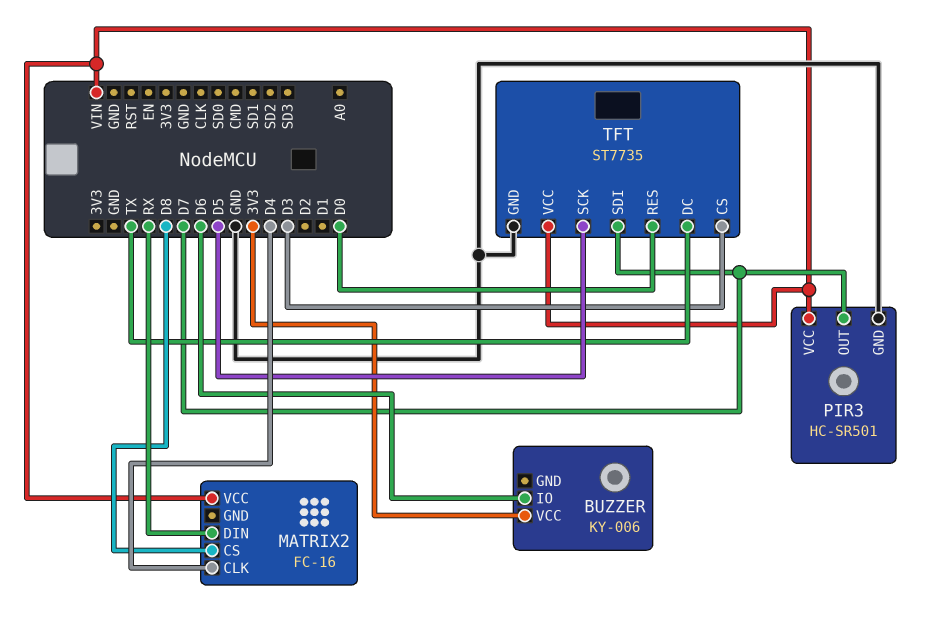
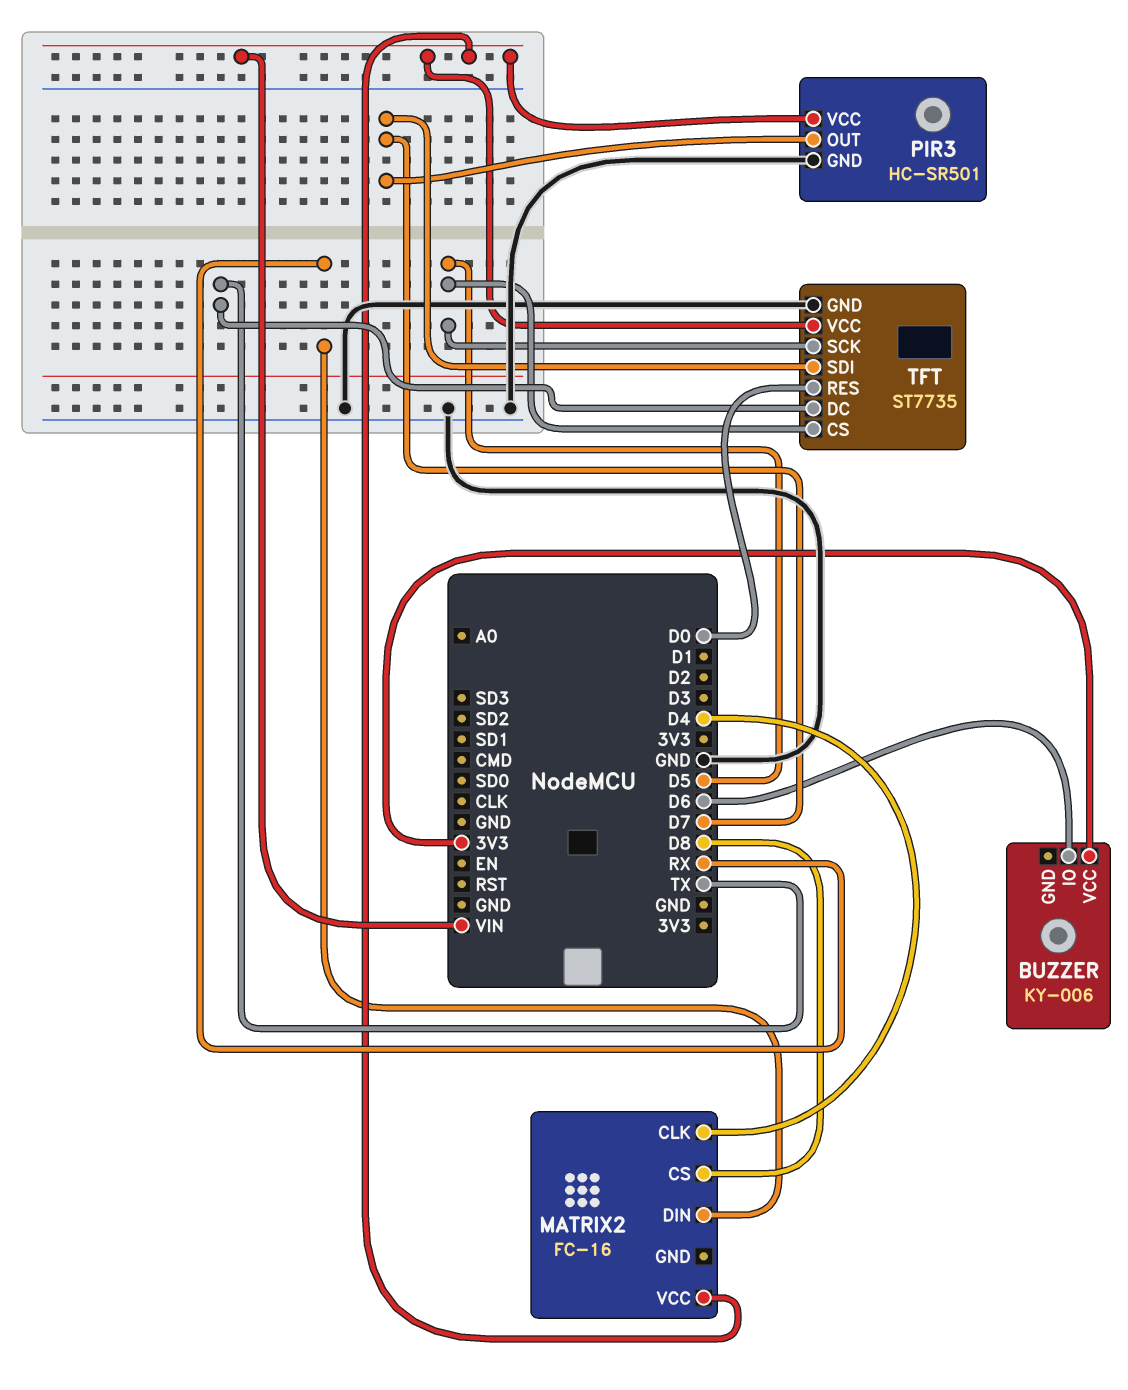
TFT pin CS: D3 -> D5

